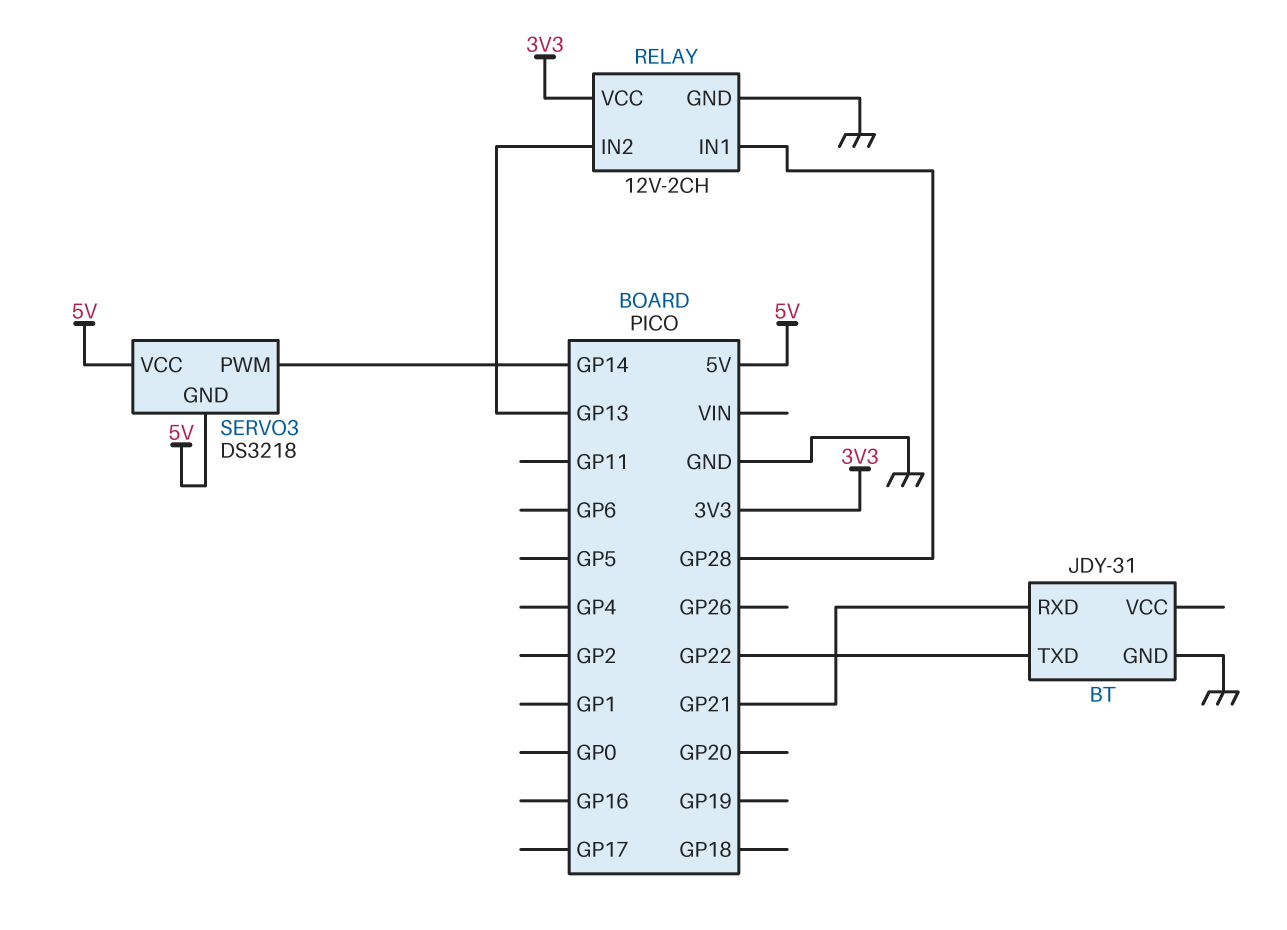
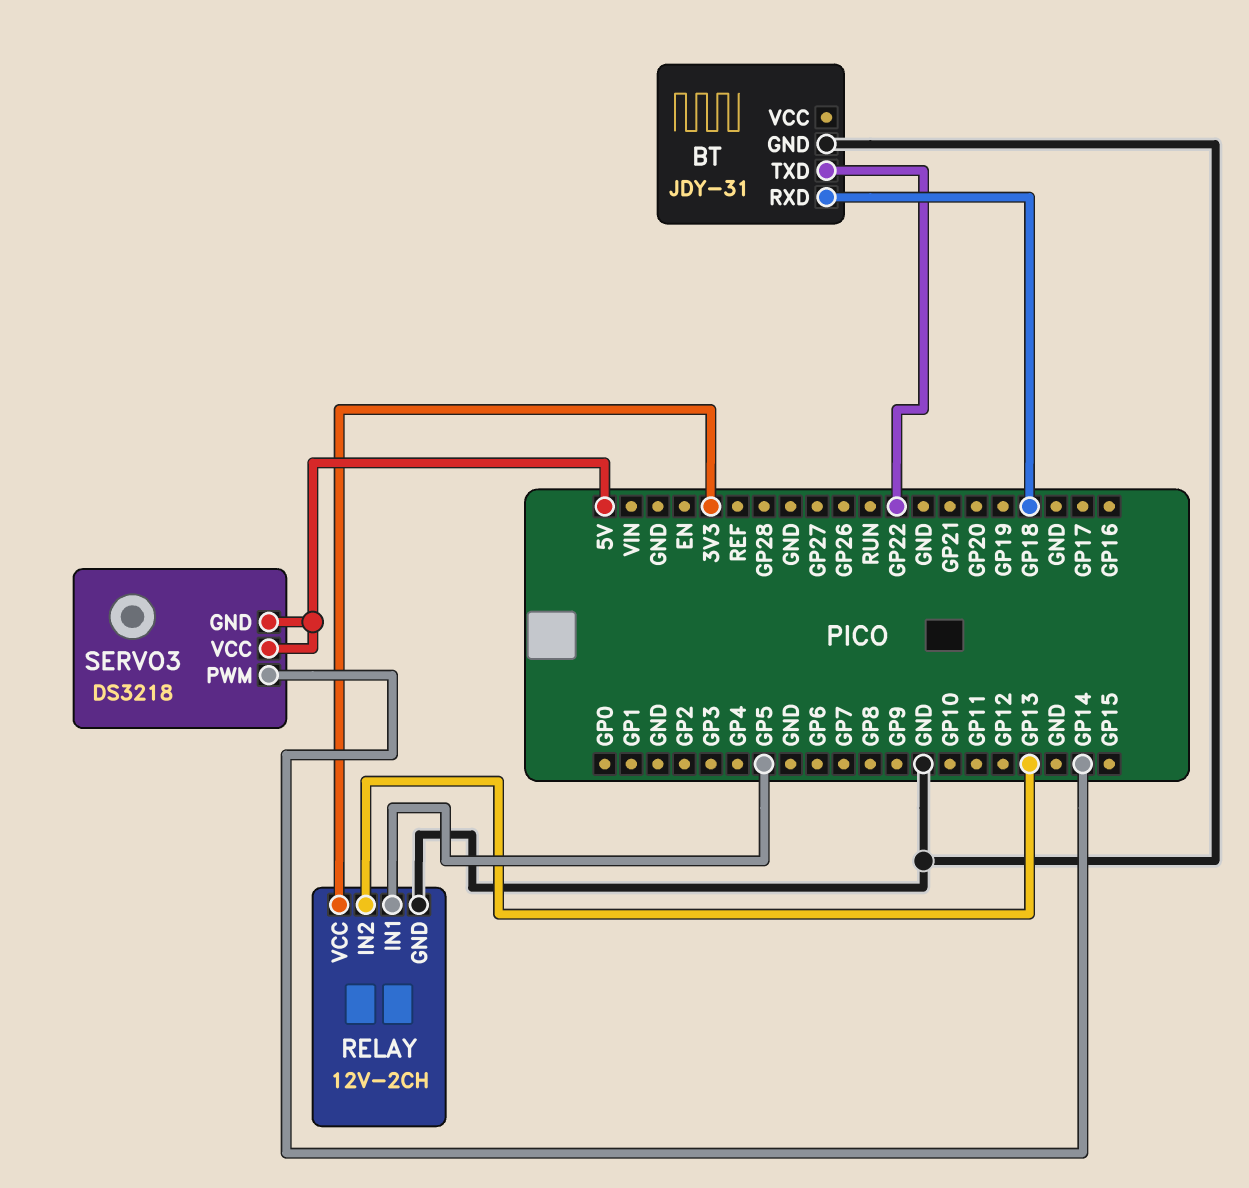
BT pin RXD: GP21 -> GP18
RELAY pin IN1: GP28 -> GP5

